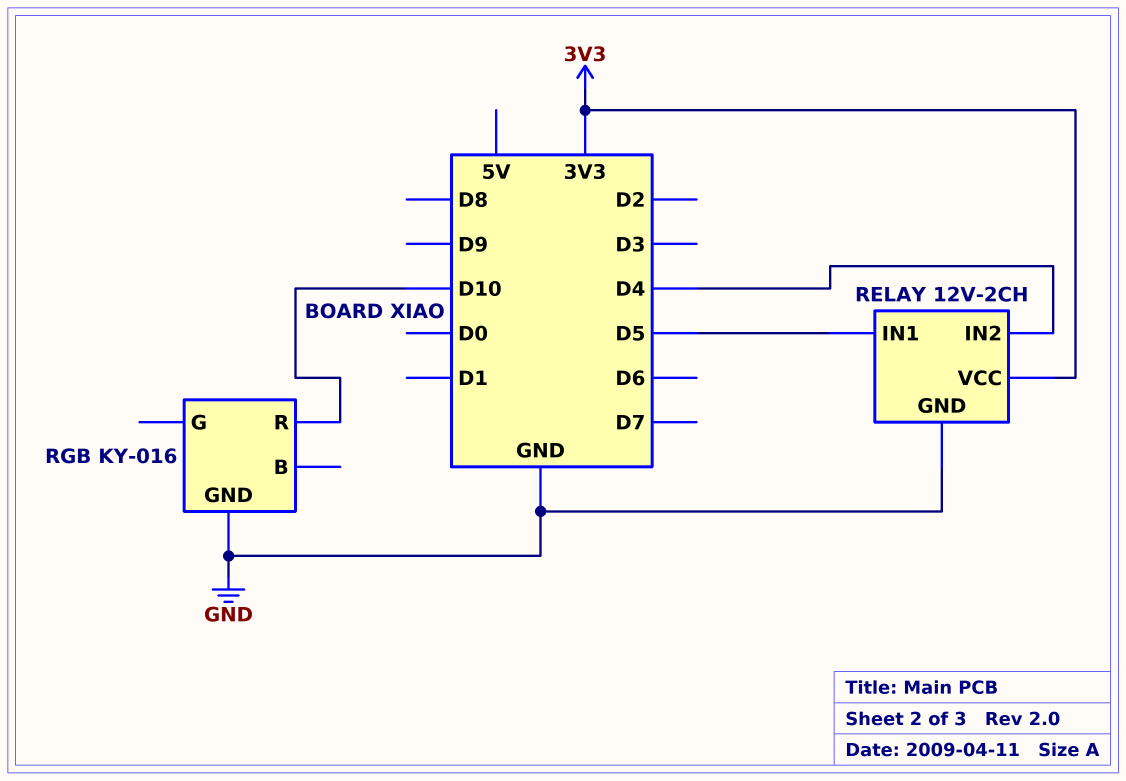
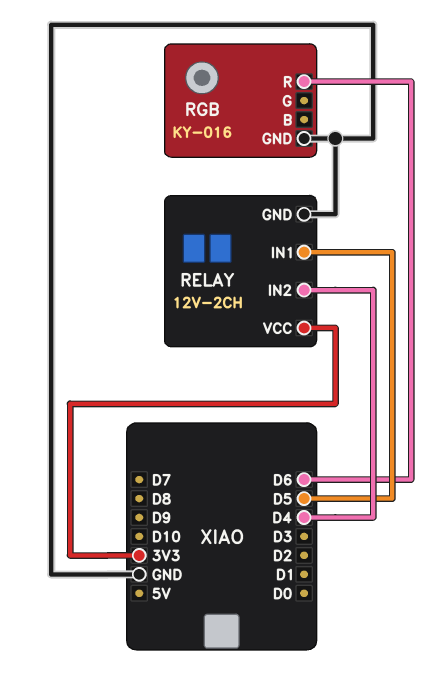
RGB pin R: D10 -> D6

